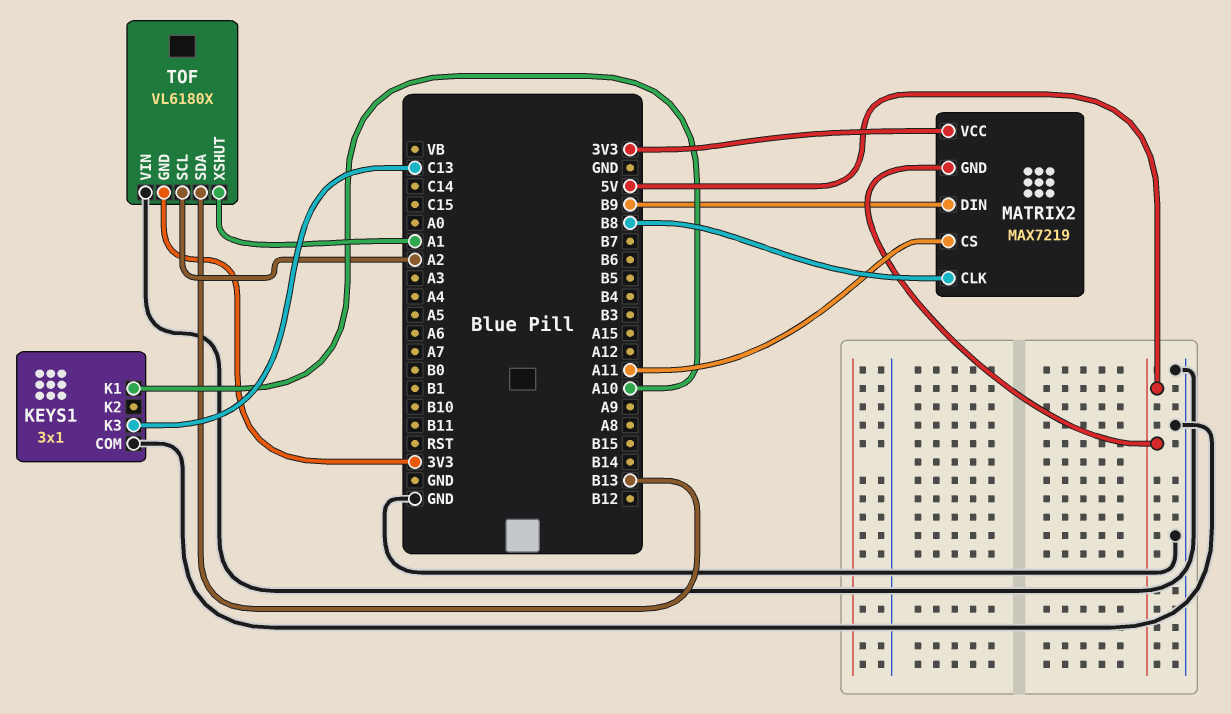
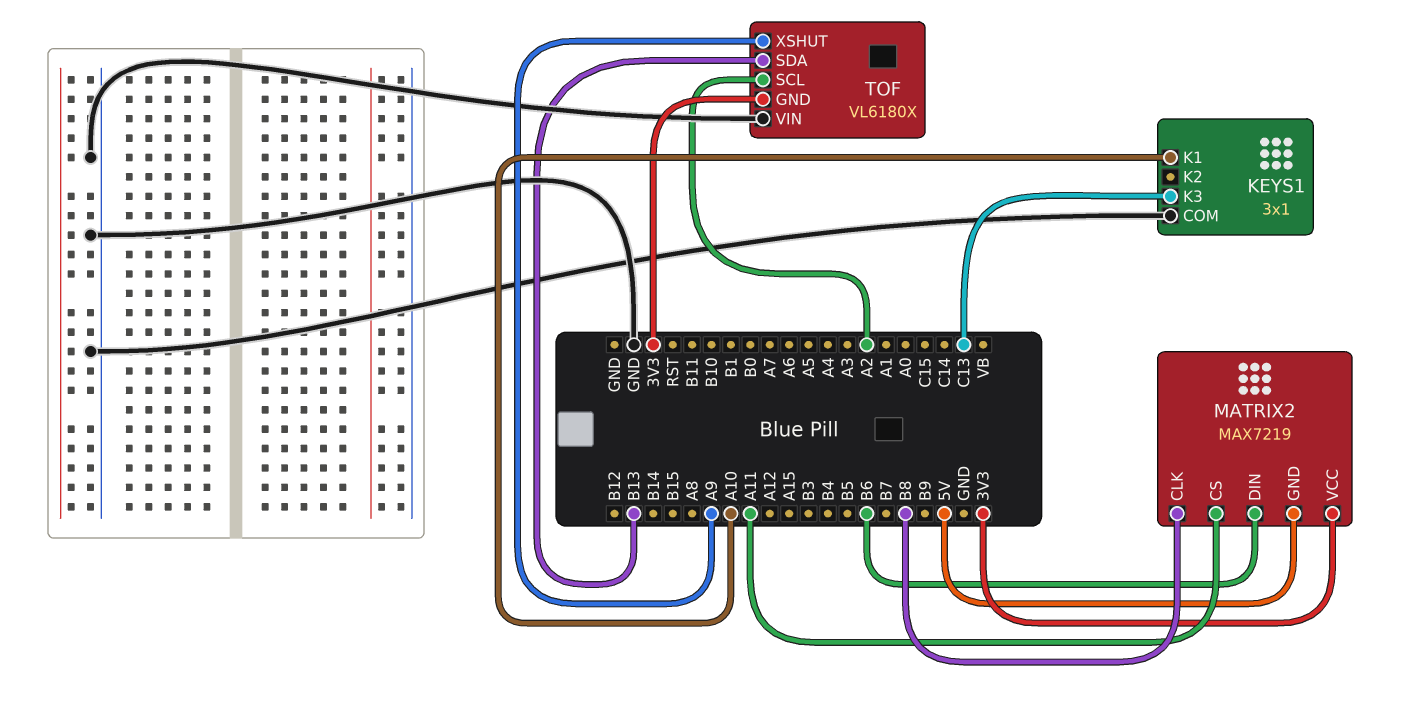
MATRIX2 pin DIN: B9 -> B6
TOF pin XSHUT: A1 -> A9

